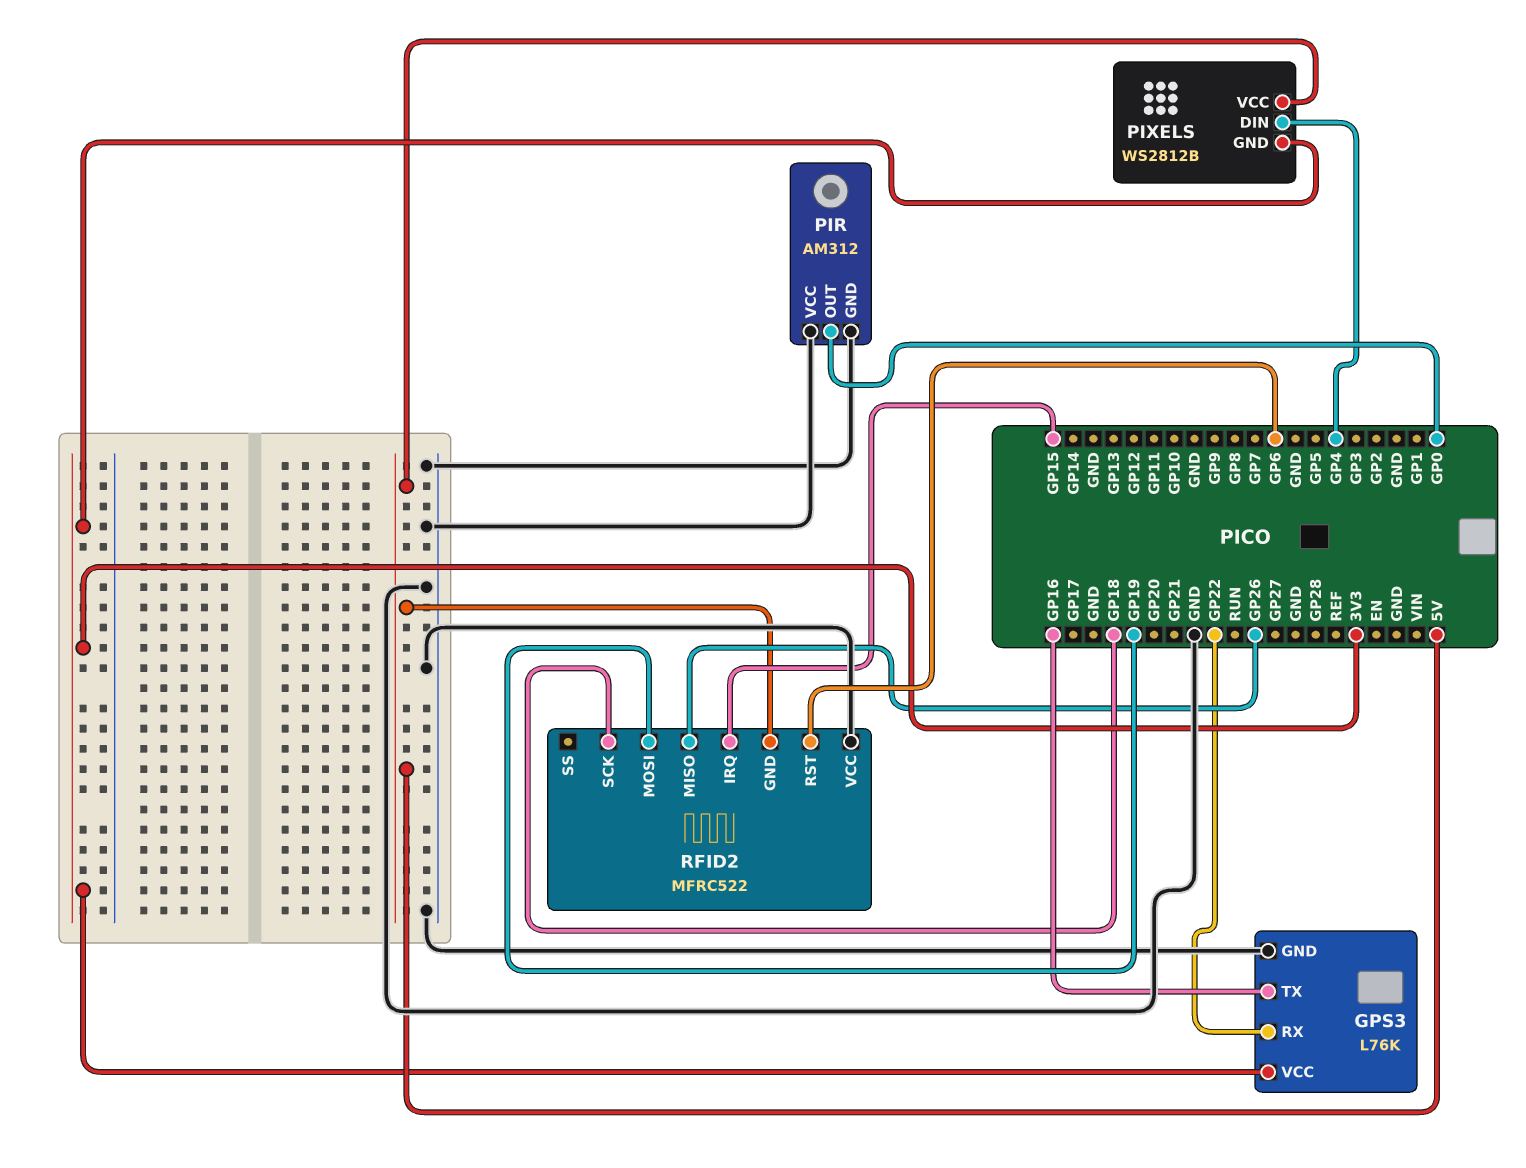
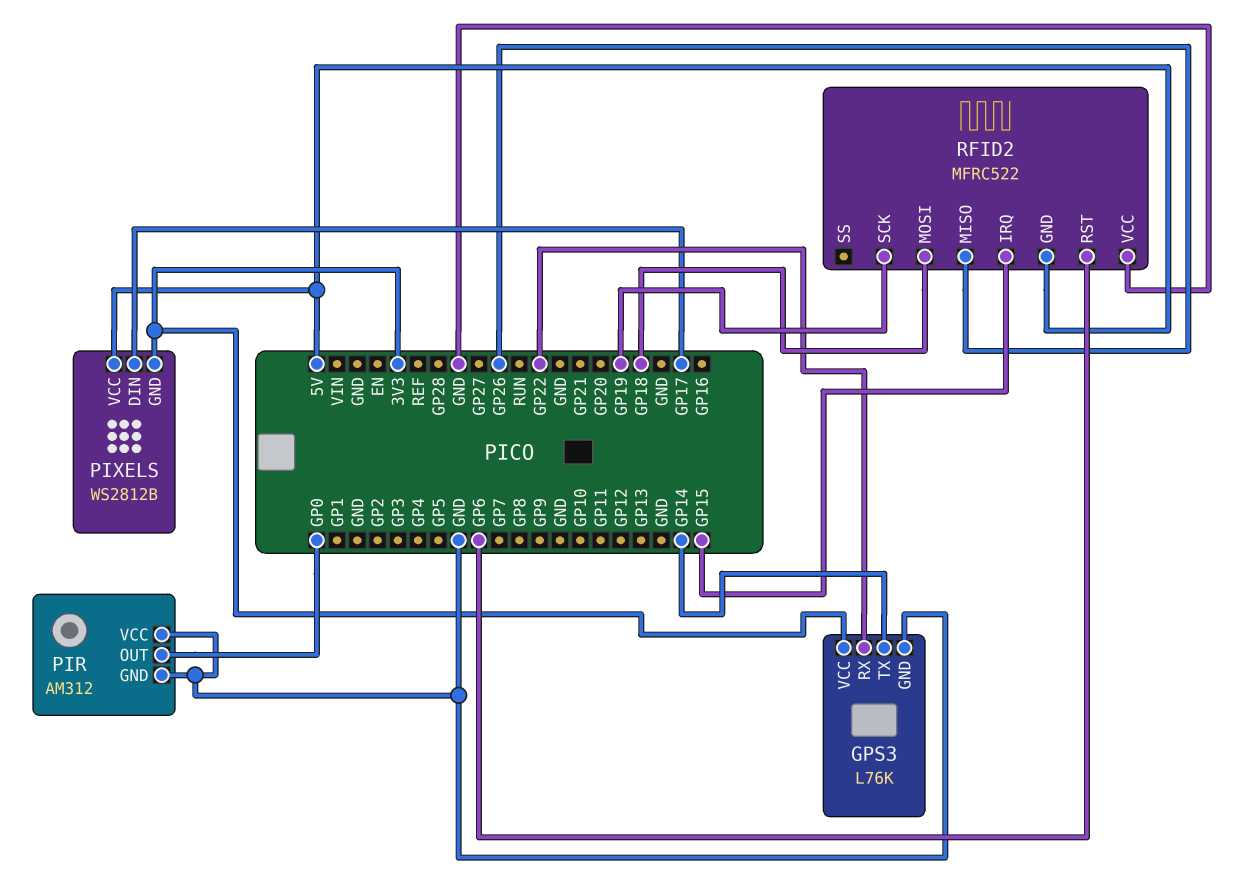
GPS3 pin TX: GP16 -> GP14
PIXELS pin DIN: GP4 -> GP17
RFID2 pin MOSI: GP19 -> GP18
RFID2 pin SCK: GP18 -> GP19

